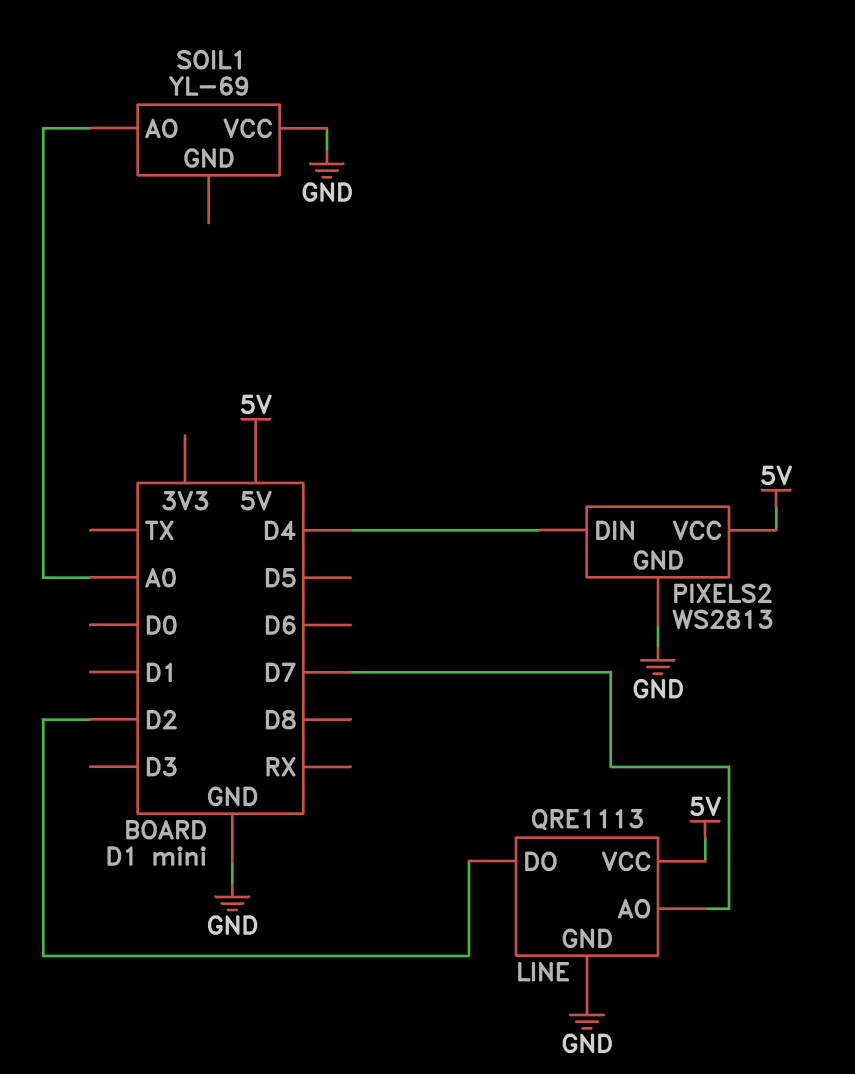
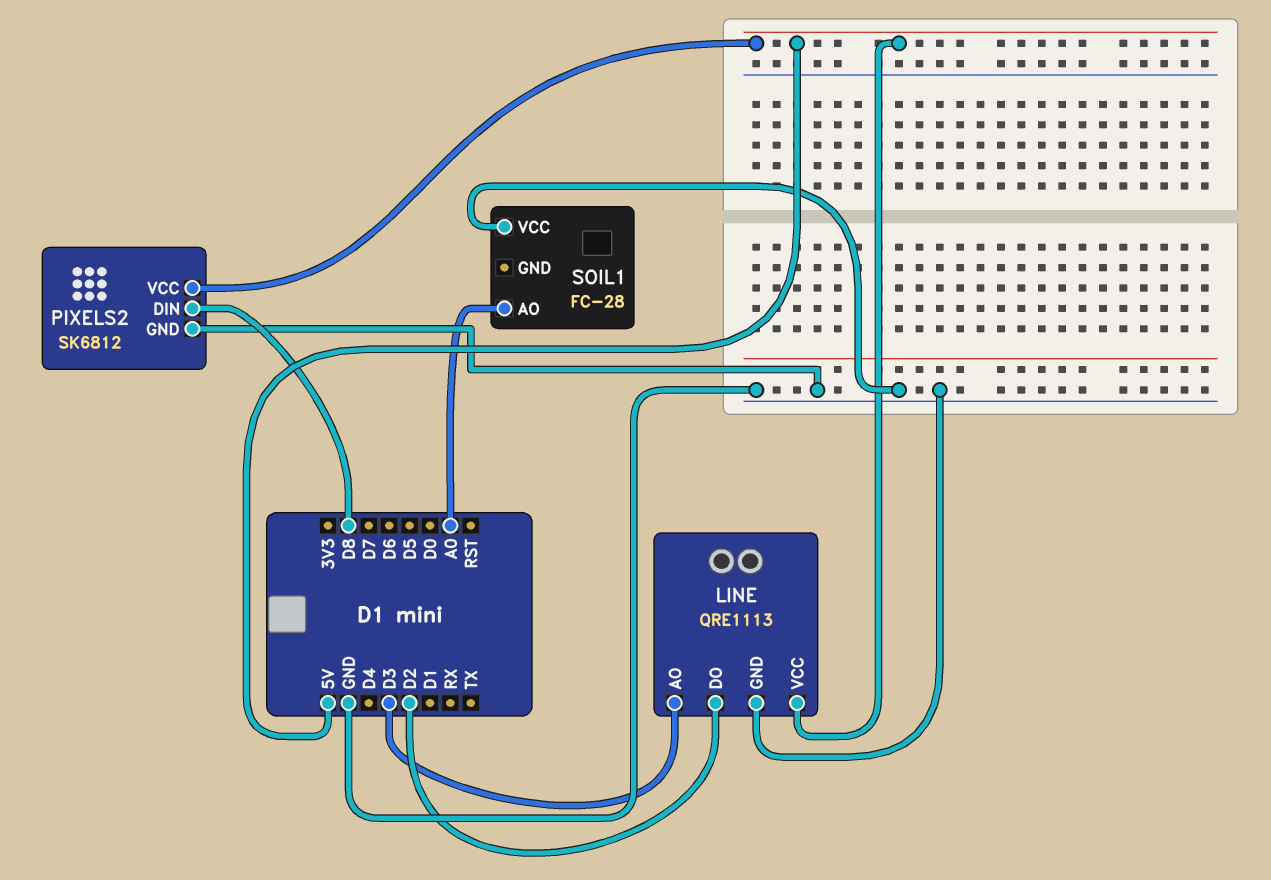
LINE pin AO: D7 -> D3
PIXELS2: WS2813 -> SK6812
PIXELS2 pin DIN: D4 -> D8
SOIL1: YL-69 -> FC-28

